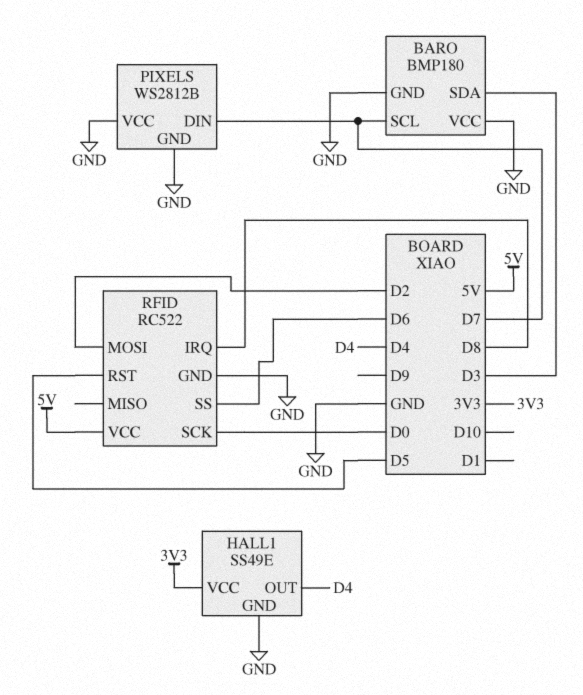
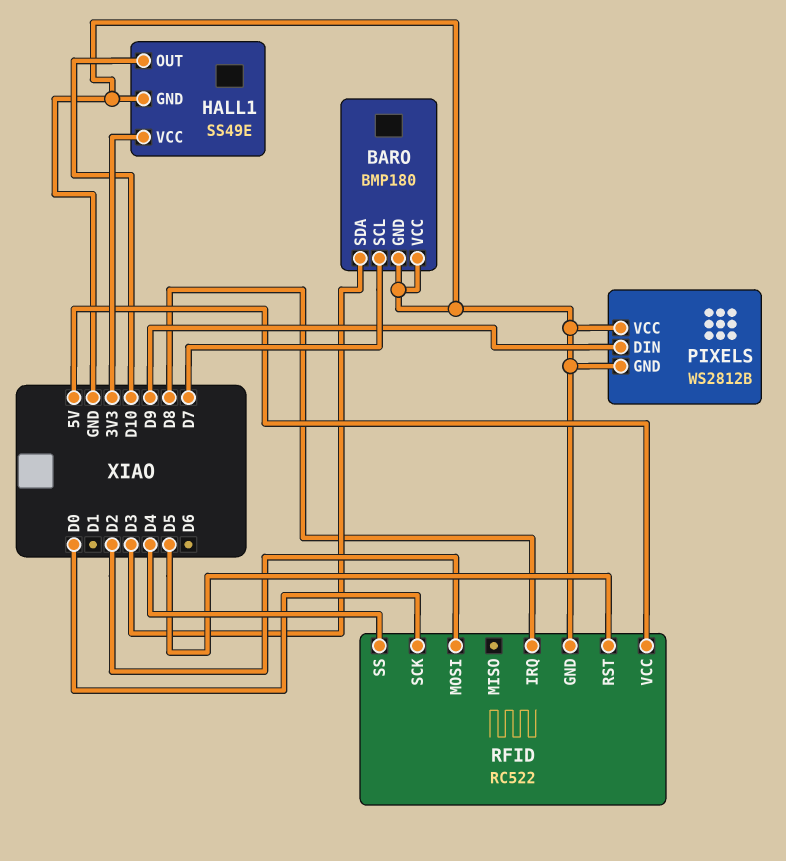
HALL1 pin OUT: D4 -> D10
PIXELS pin DIN: D7 -> D9
RFID pin SS: D6 -> D4

